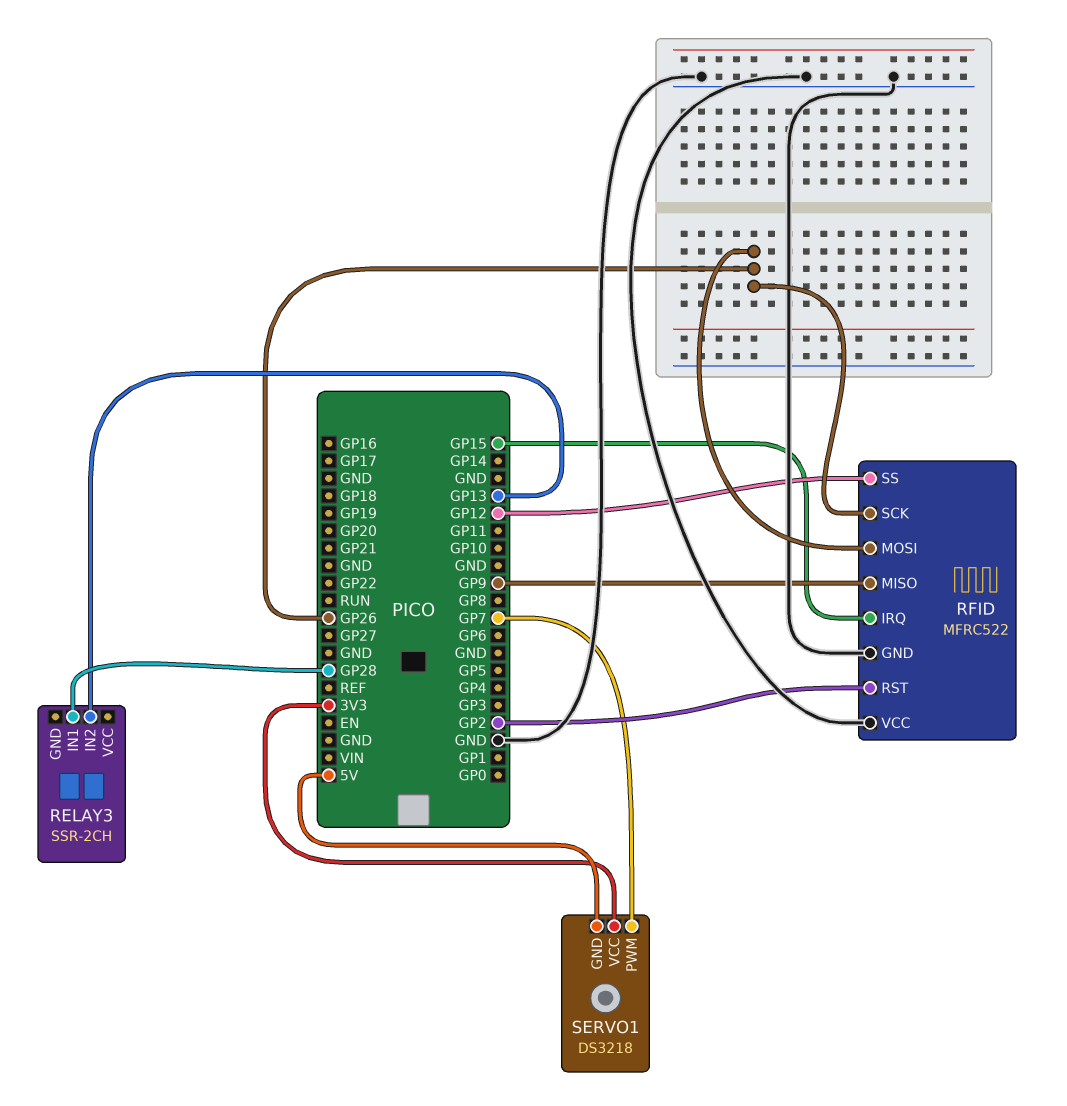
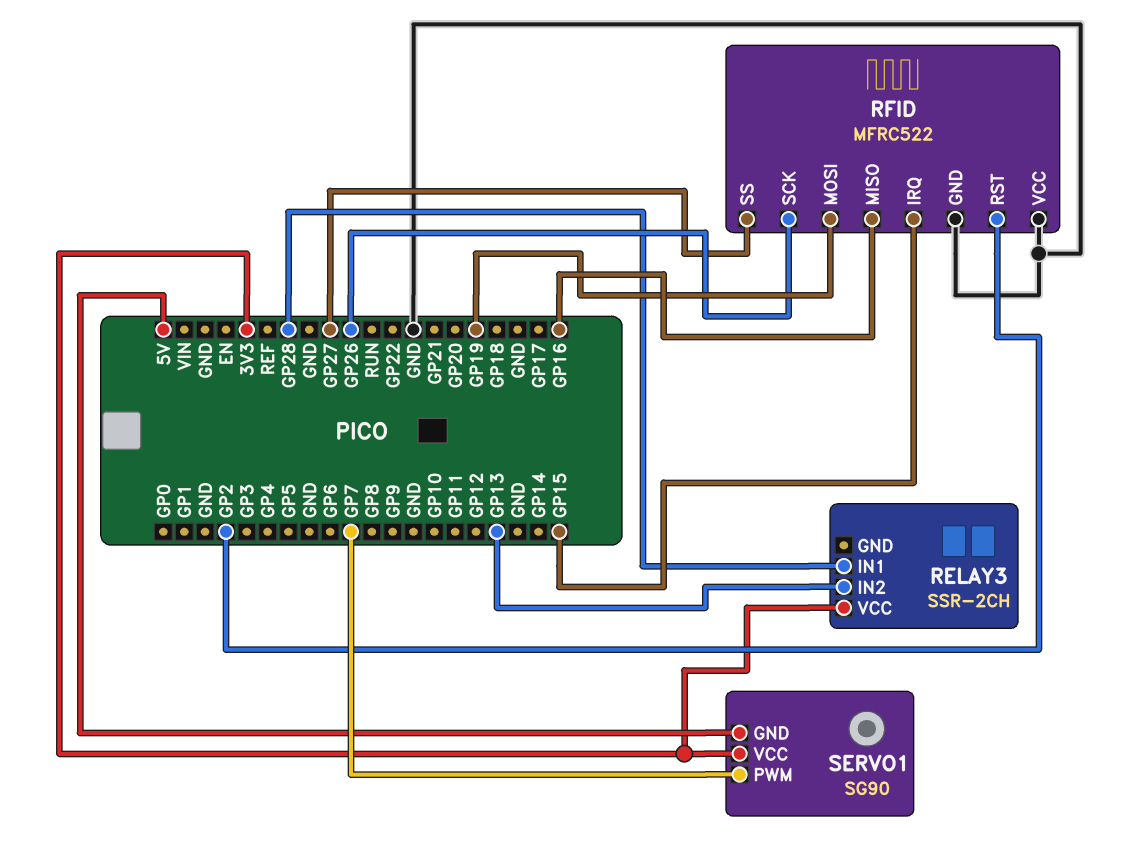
RELAY3 pin VCC: none -> 3V3
RFID pin MISO: GP9 -> GP16
RFID pin MOSI: GP26 -> GP19
RFID pin SS: GP12 -> GP27
SERVO1: DS3218 -> SG90

